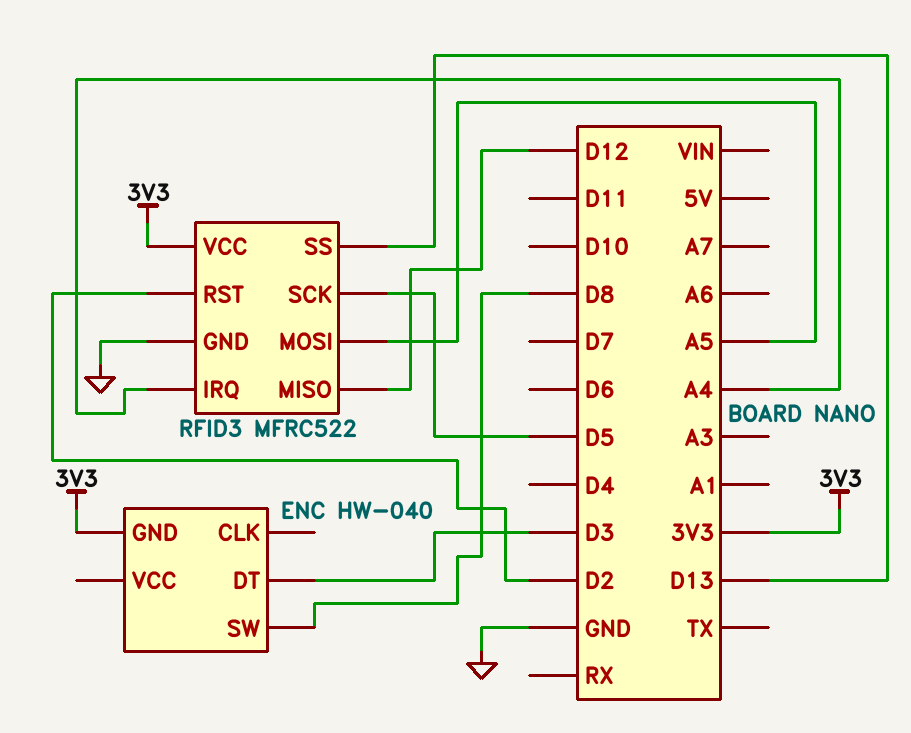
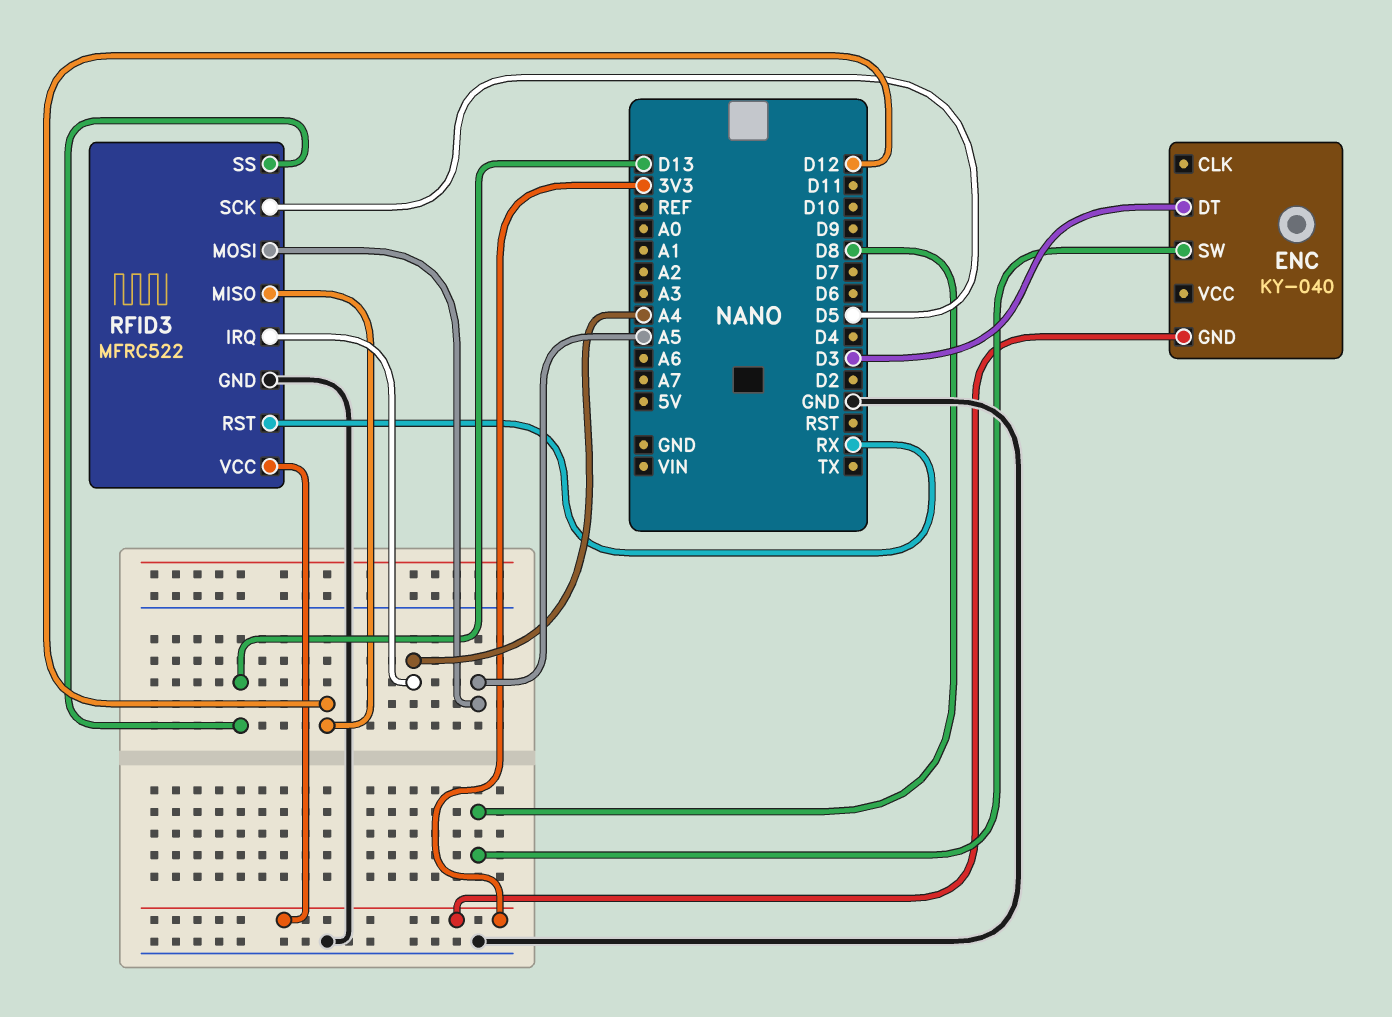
ENC: HW-040 -> KY-040
RFID3 pin RST: D2 -> RX

